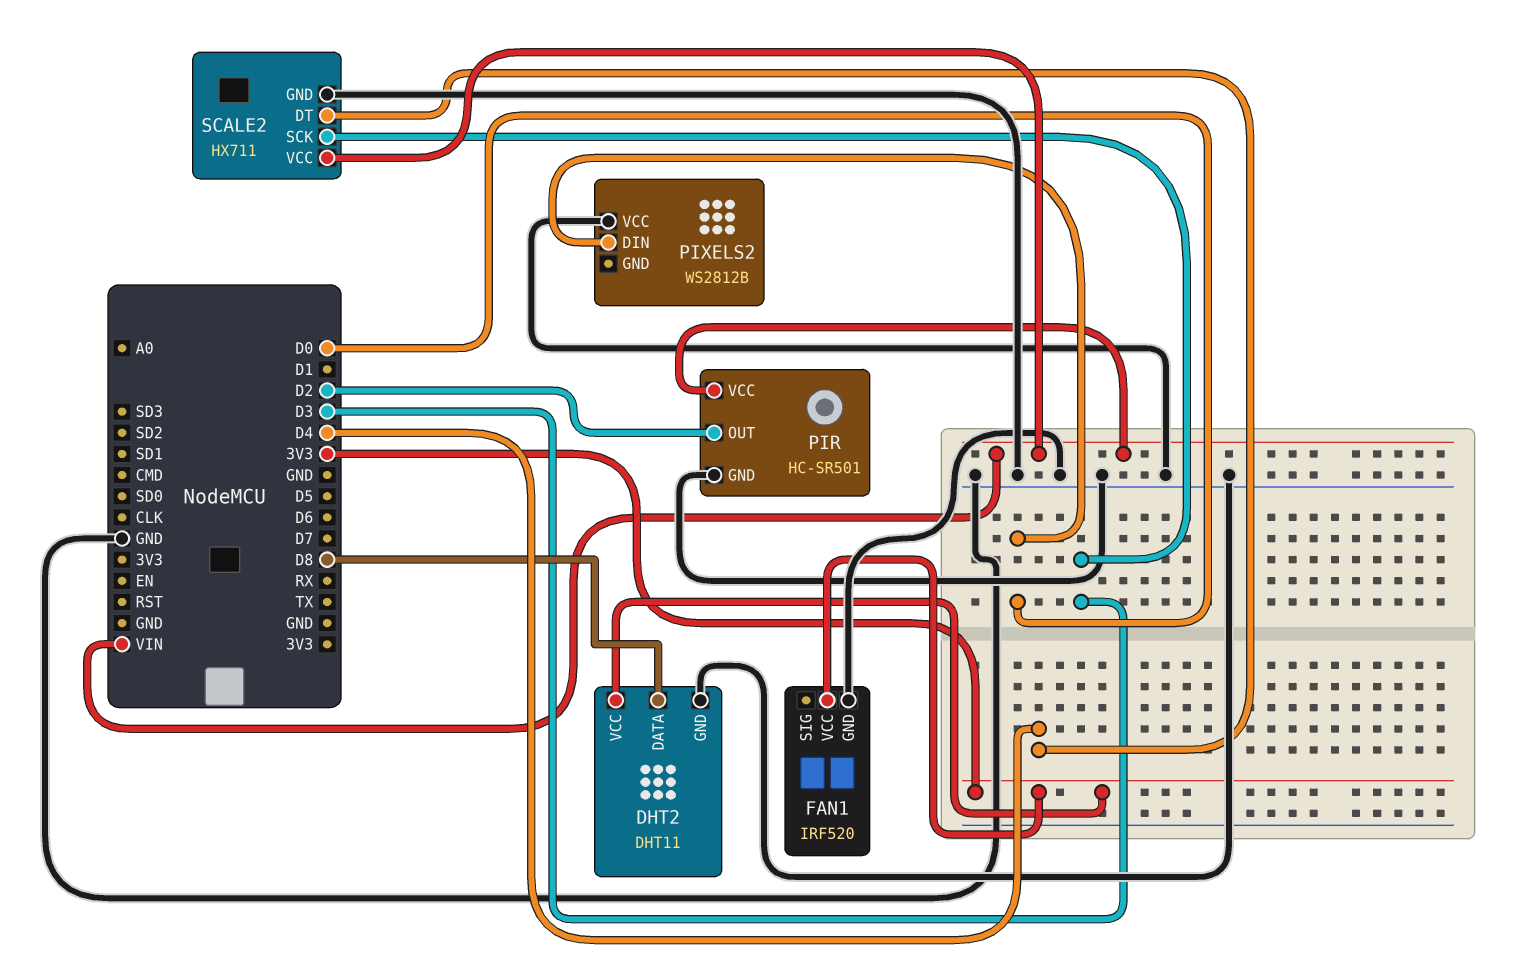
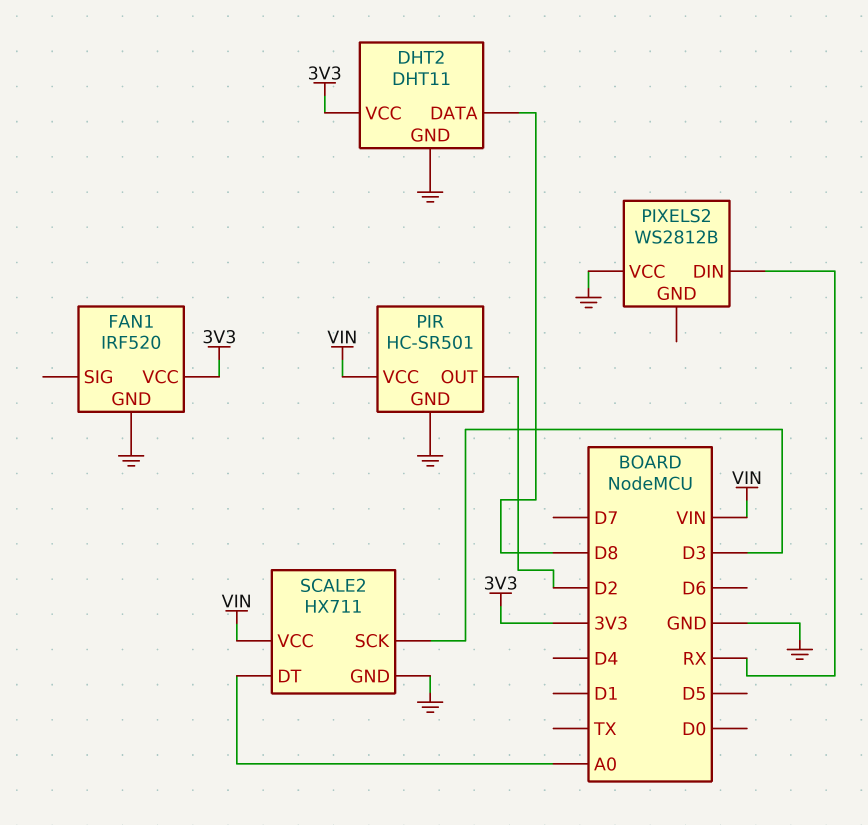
PIXELS2 pin DIN: D0 -> RX
SCALE2 pin DT: D4 -> A0

